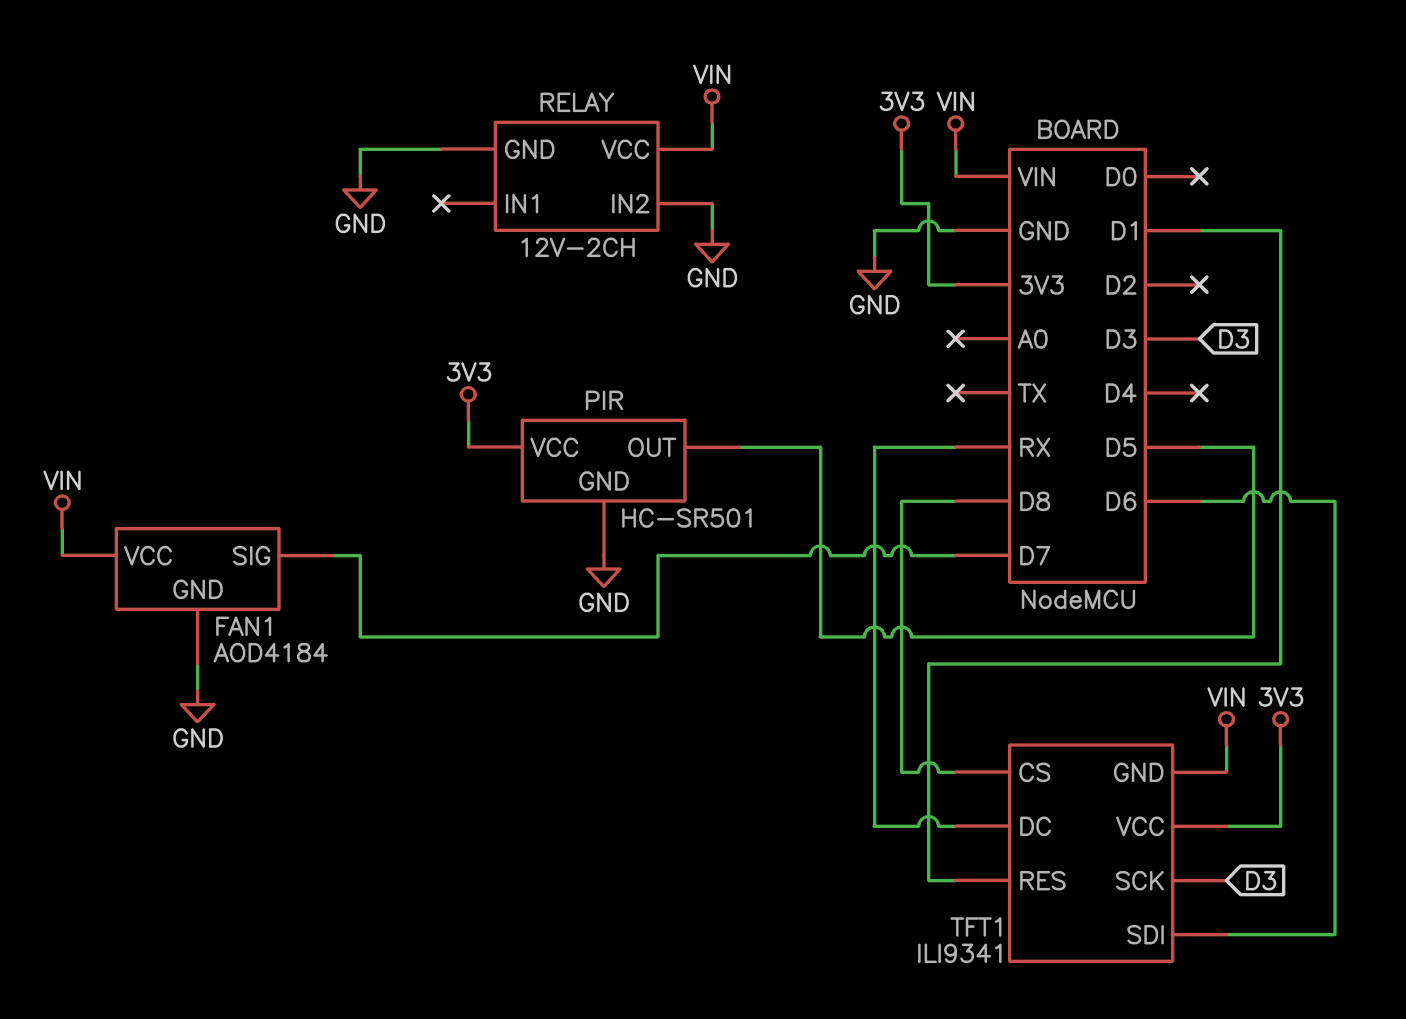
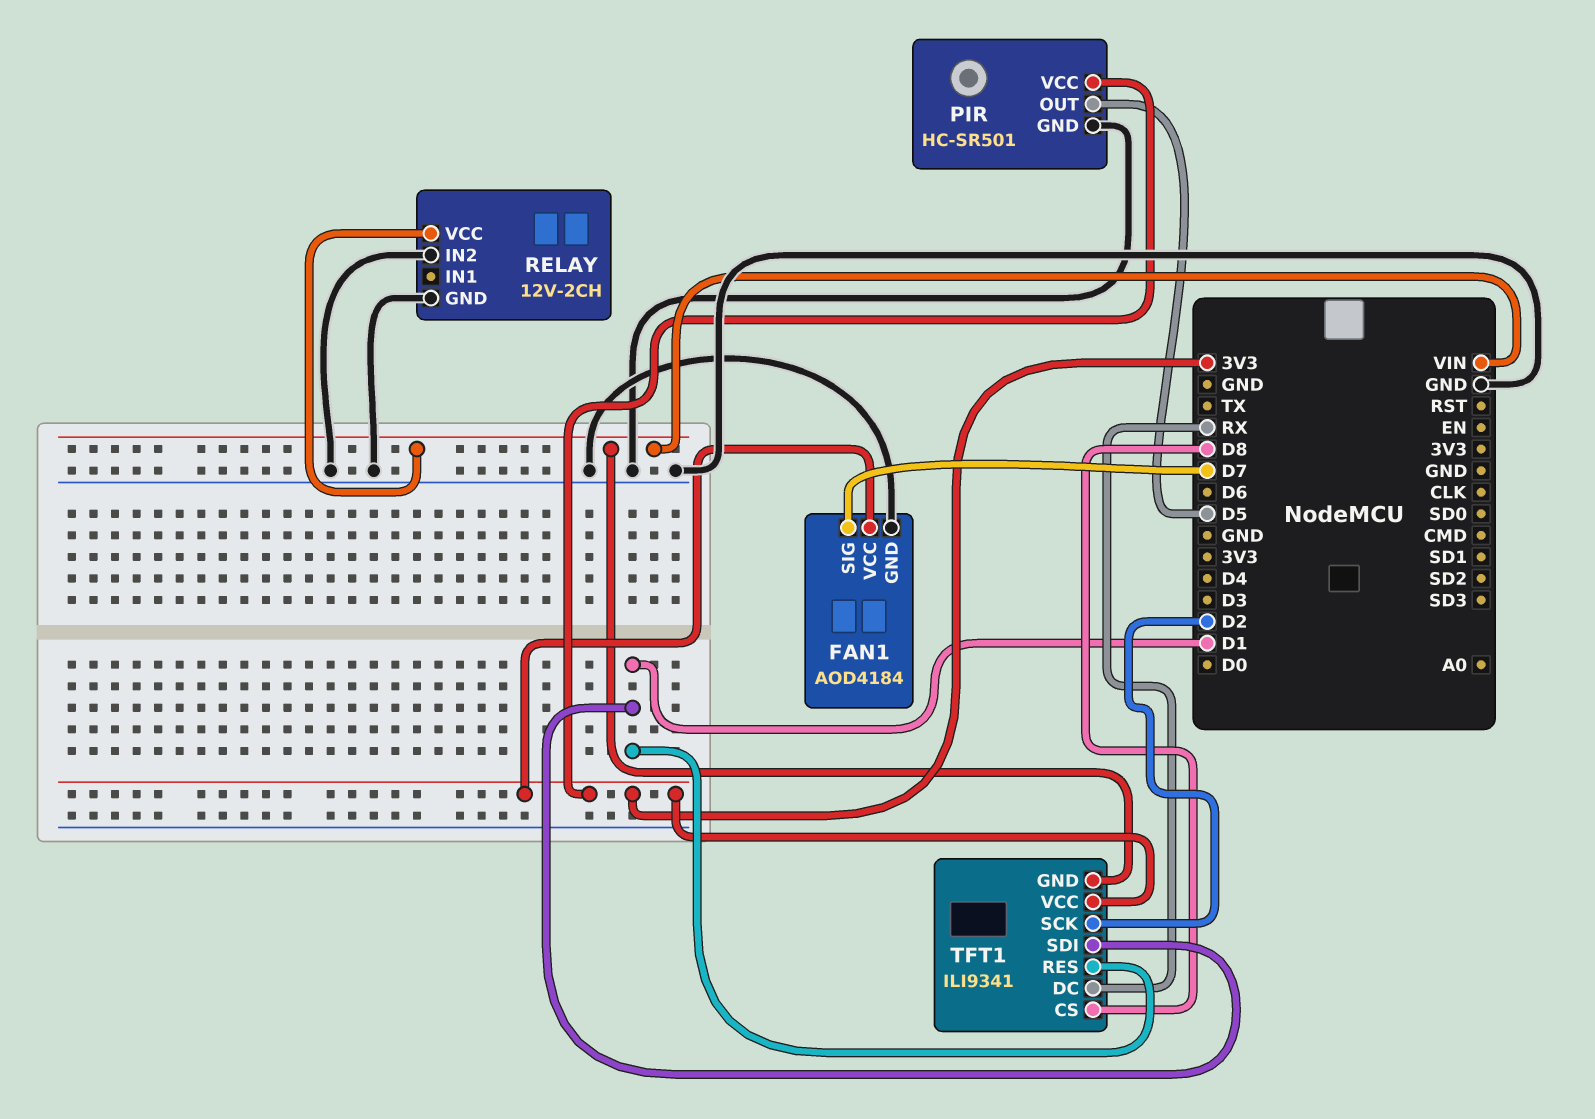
FAN1 pin VCC: VIN -> 3V3
TFT1 pin SCK: D3 -> D2
TFT1 pin SDI: D6 -> D1

